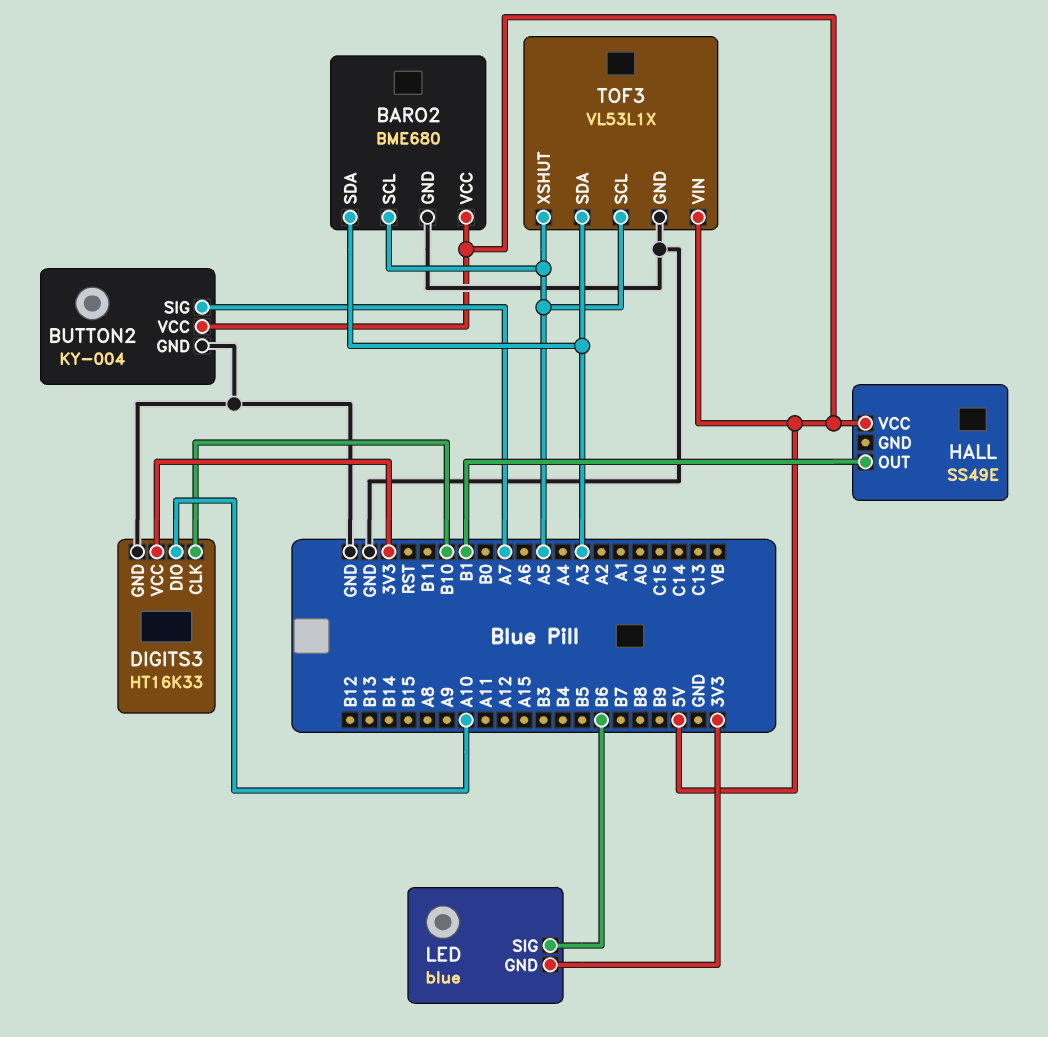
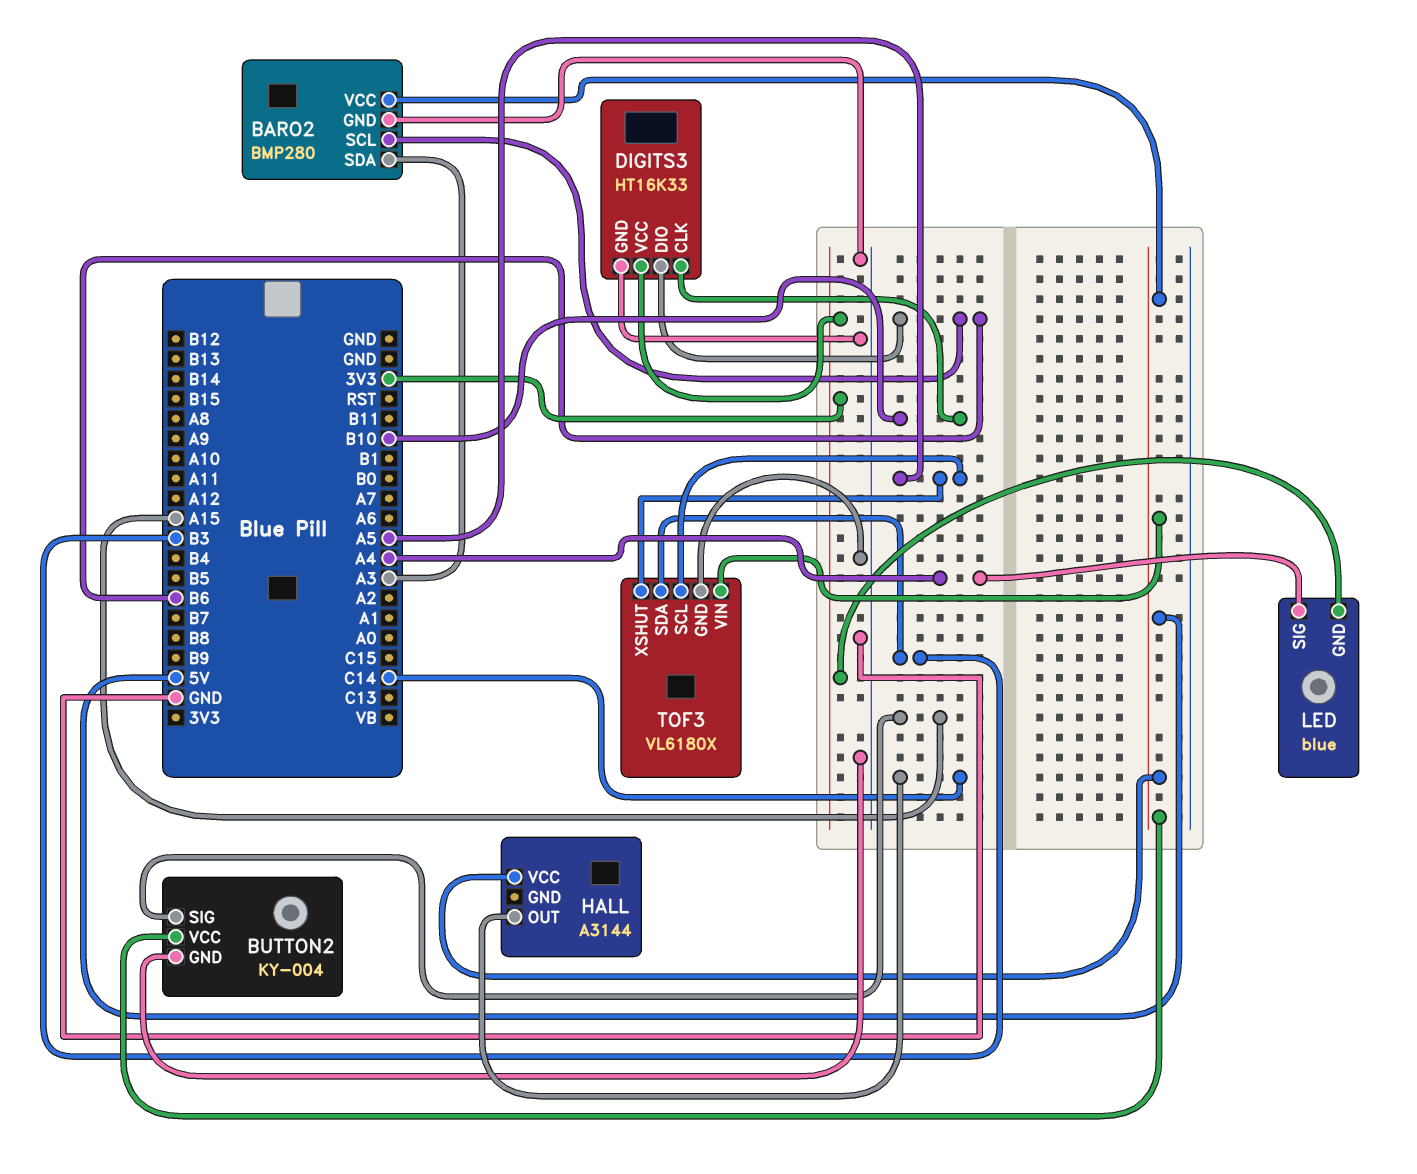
BARO2: BME680 -> BMP280
BARO2 pin SCL: A5 -> B6
BUTTON2 pin SIG: A7 -> A15
DIGITS3 pin DIO: A10 -> B6
HALL: SS49E -> A3144
HALL pin OUT: B1 -> C14
LED pin SIG: B6 -> A4
TOF3: VL53L1X -> VL6180X
TOF3 pin SDA: A3 -> B3

